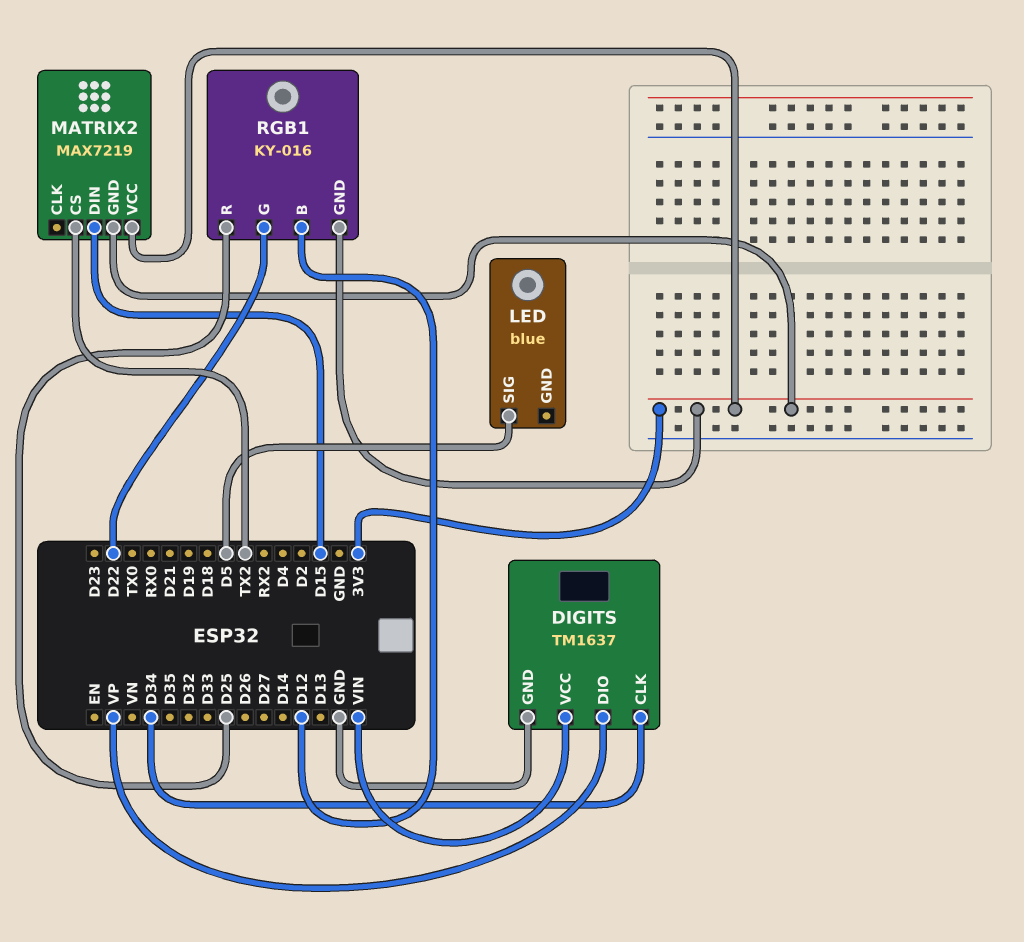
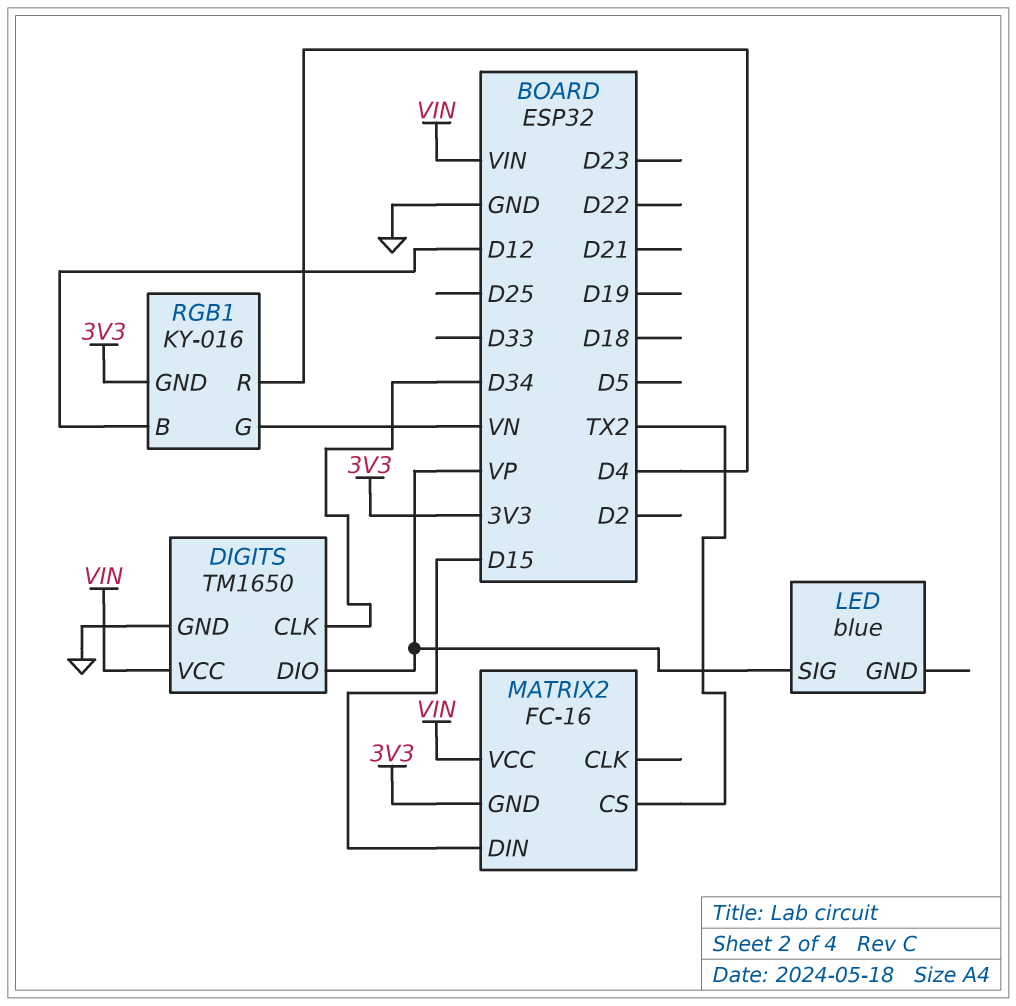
DIGITS: TM1637 -> TM1650
LED pin SIG: D5 -> VP
MATRIX2: MAX7219 -> FC-16
MATRIX2 pin VCC: 3V3 -> VIN
RGB1 pin G: D22 -> VN
RGB1 pin R: D25 -> D4

